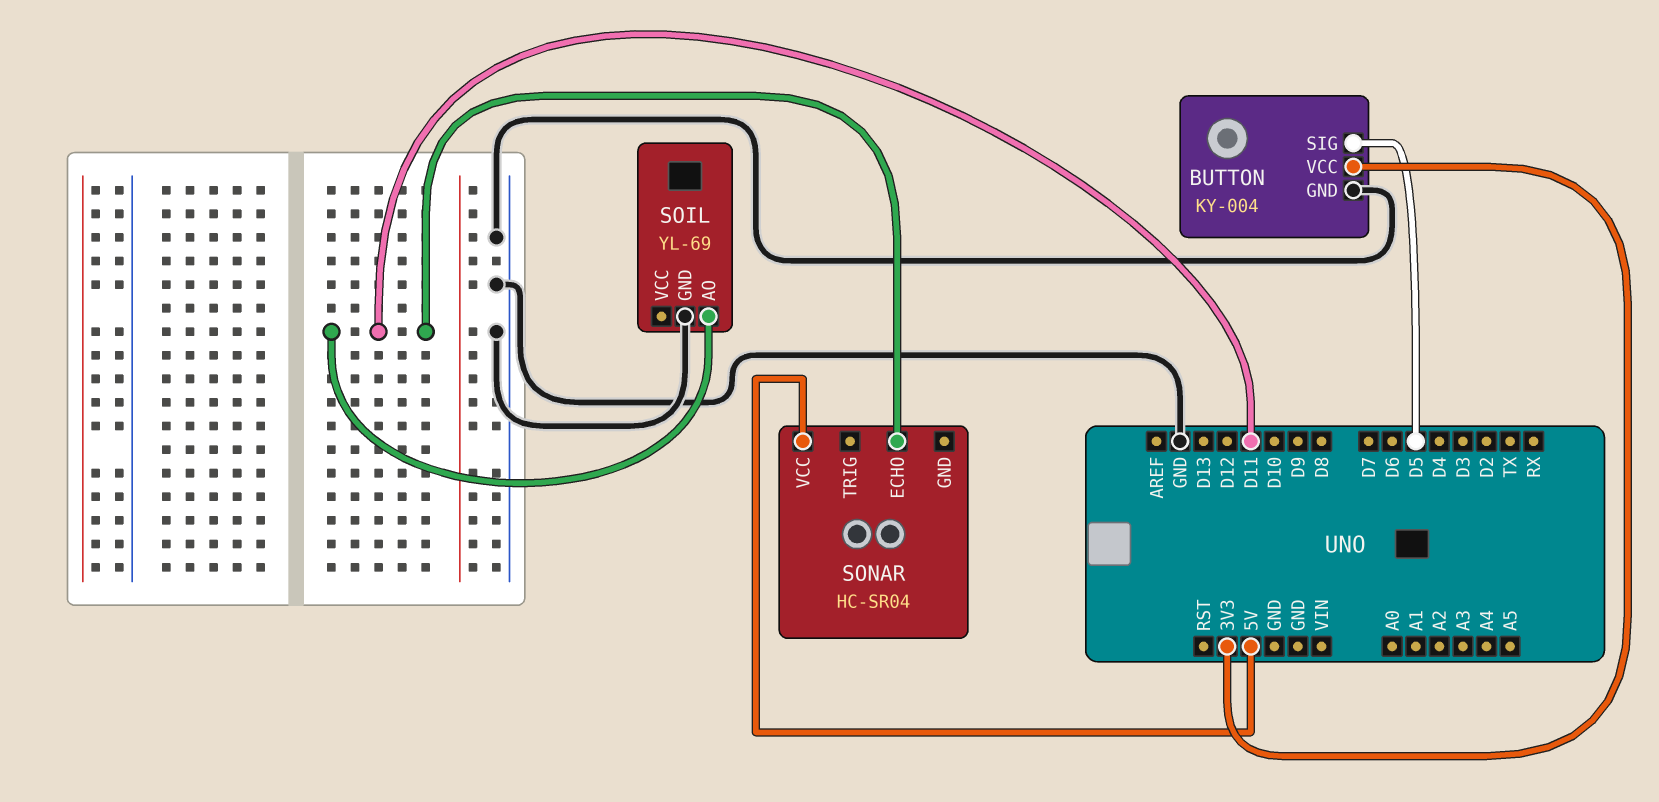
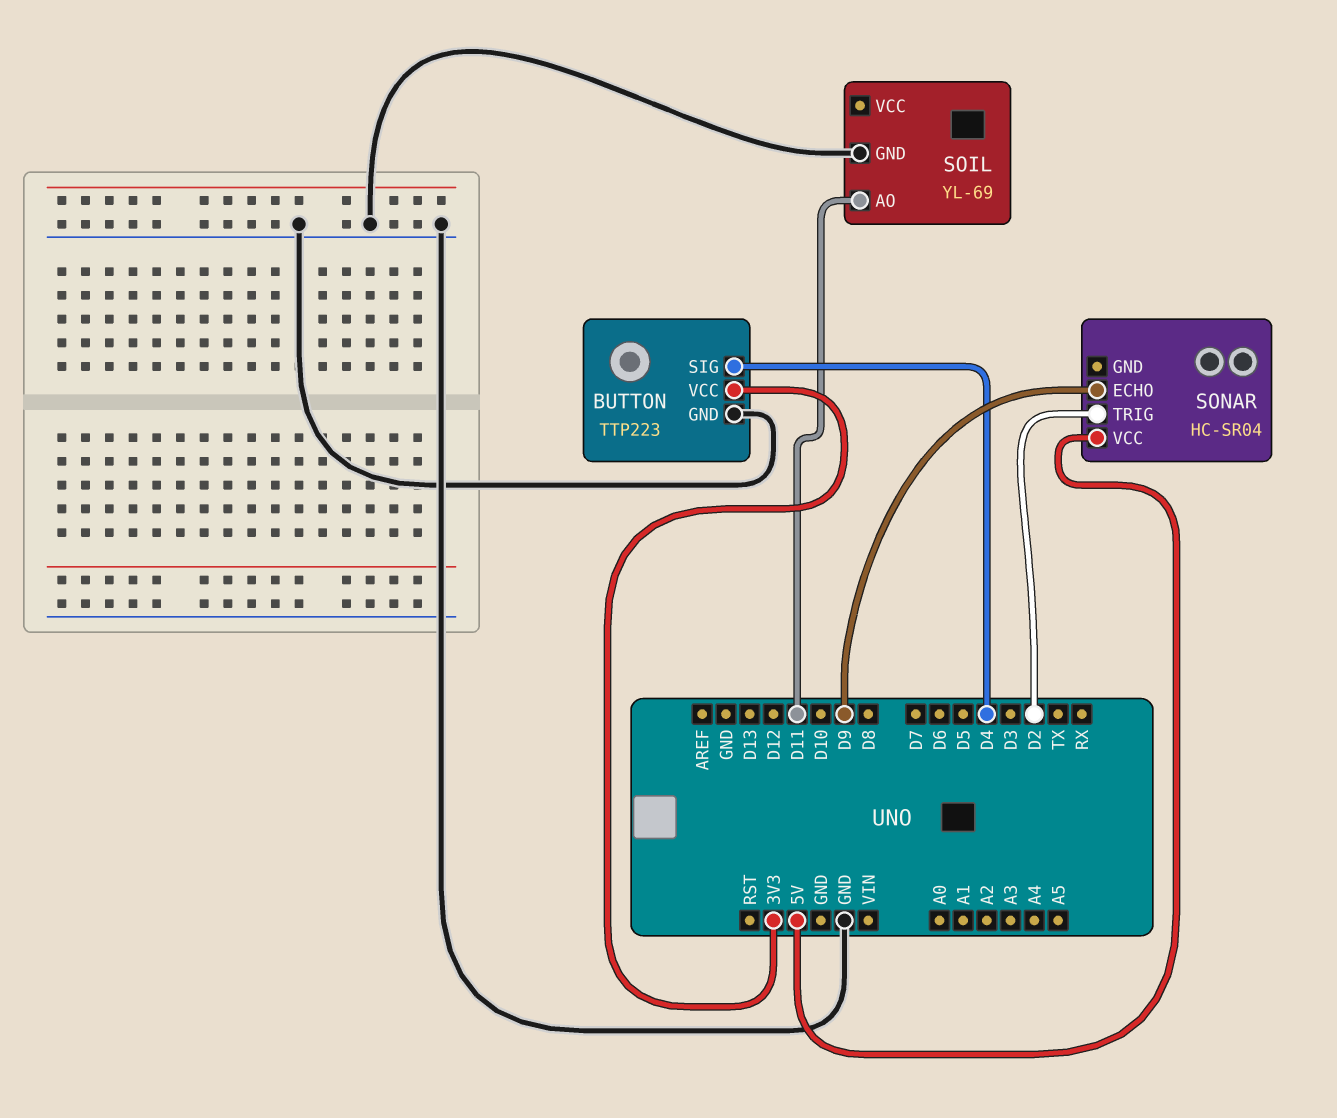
BUTTON: KY-004 -> TTP223
BUTTON pin SIG: D5 -> D4
SONAR pin ECHO: D11 -> D9
SONAR pin TRIG: none -> D2

